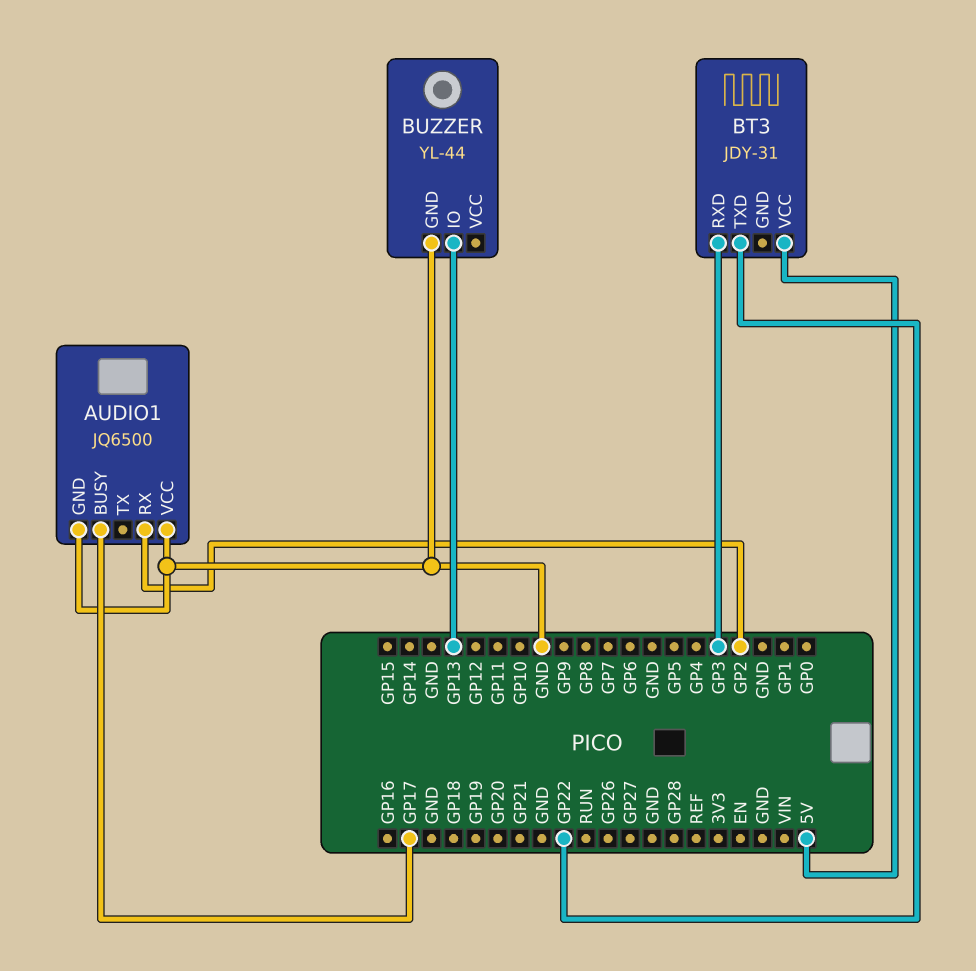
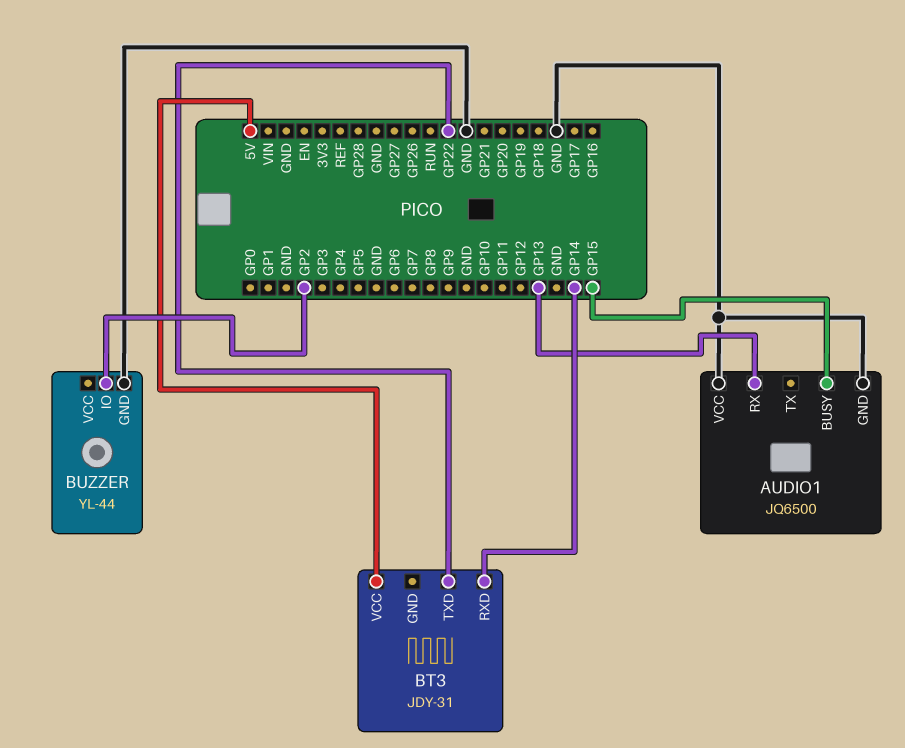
AUDIO1 pin BUSY: GP17 -> GP15
AUDIO1 pin RX: GP2 -> GP13
BT3 pin RXD: GP3 -> GP14
BUZZER pin IO: GP13 -> GP2

